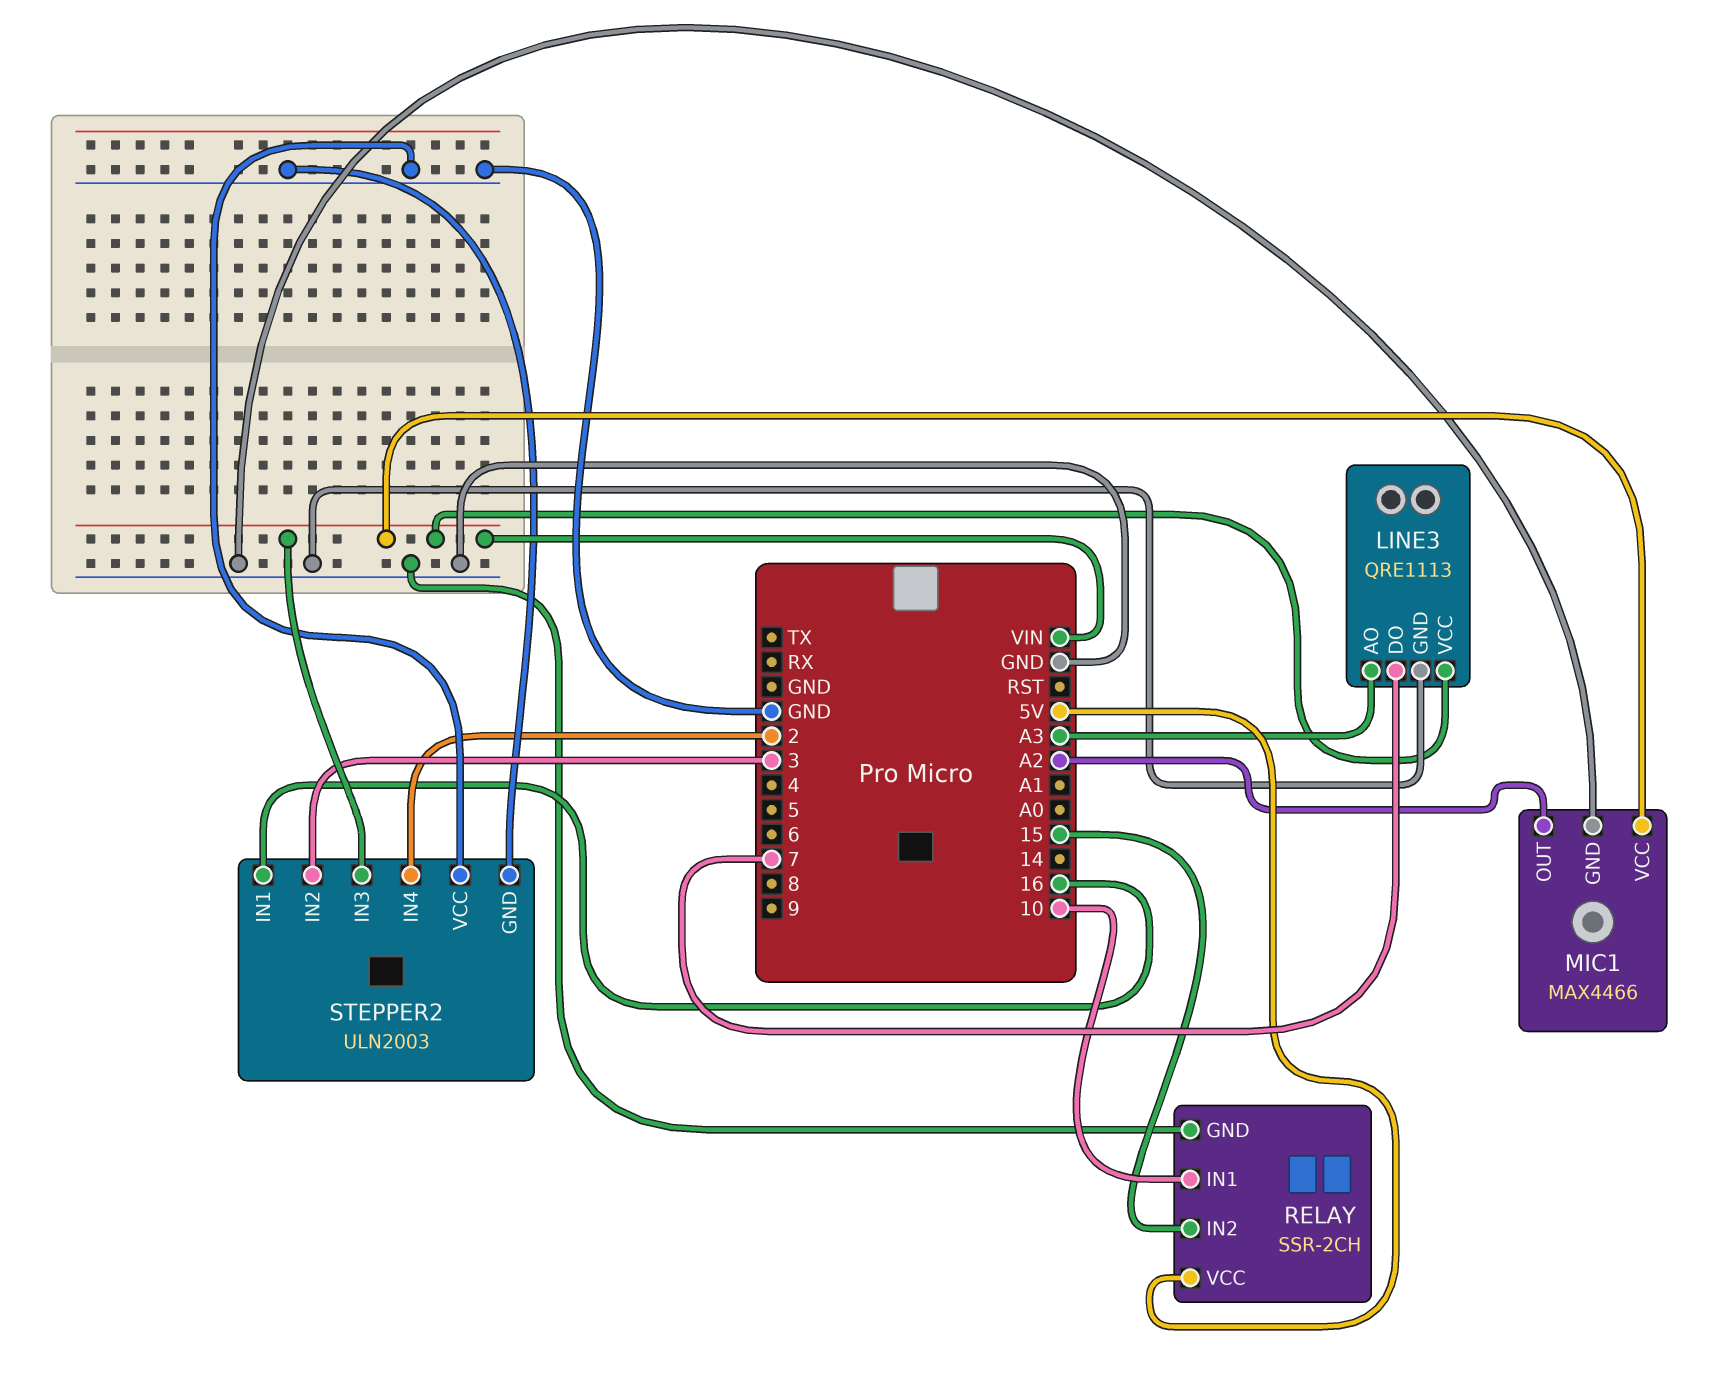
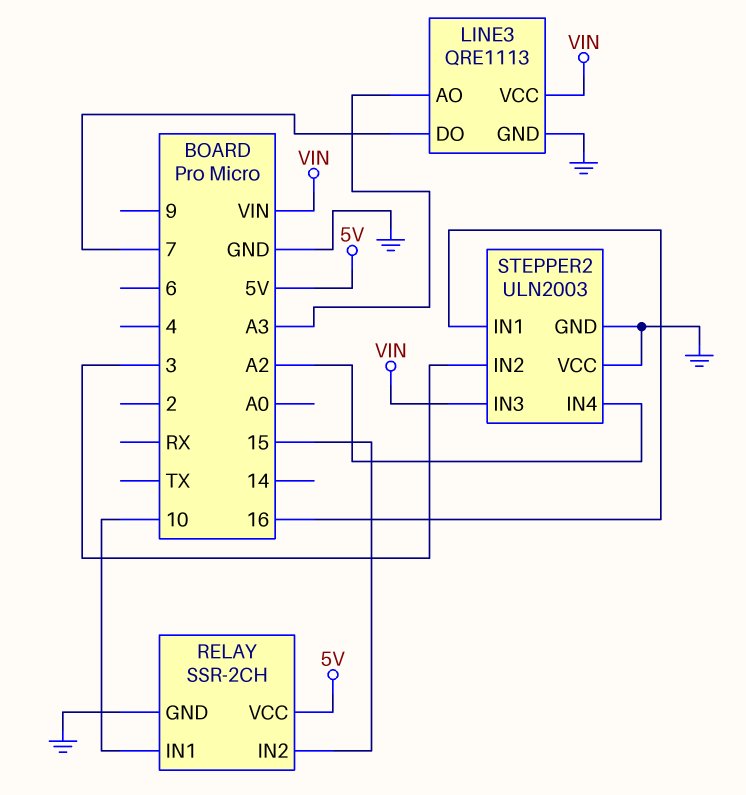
MIC1: MAX4466 -> none
MIC1 pin GND: GND -> none
MIC1 pin OUT: A2 -> none
MIC1 pin VCC: VIN -> none
STEPPER2 pin IN4: 2 -> A2

